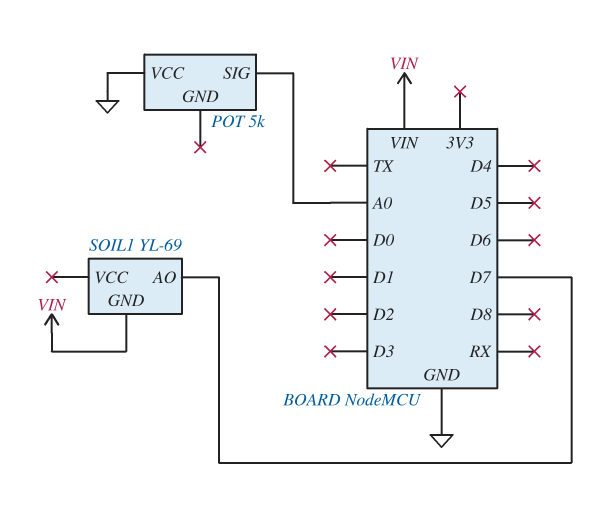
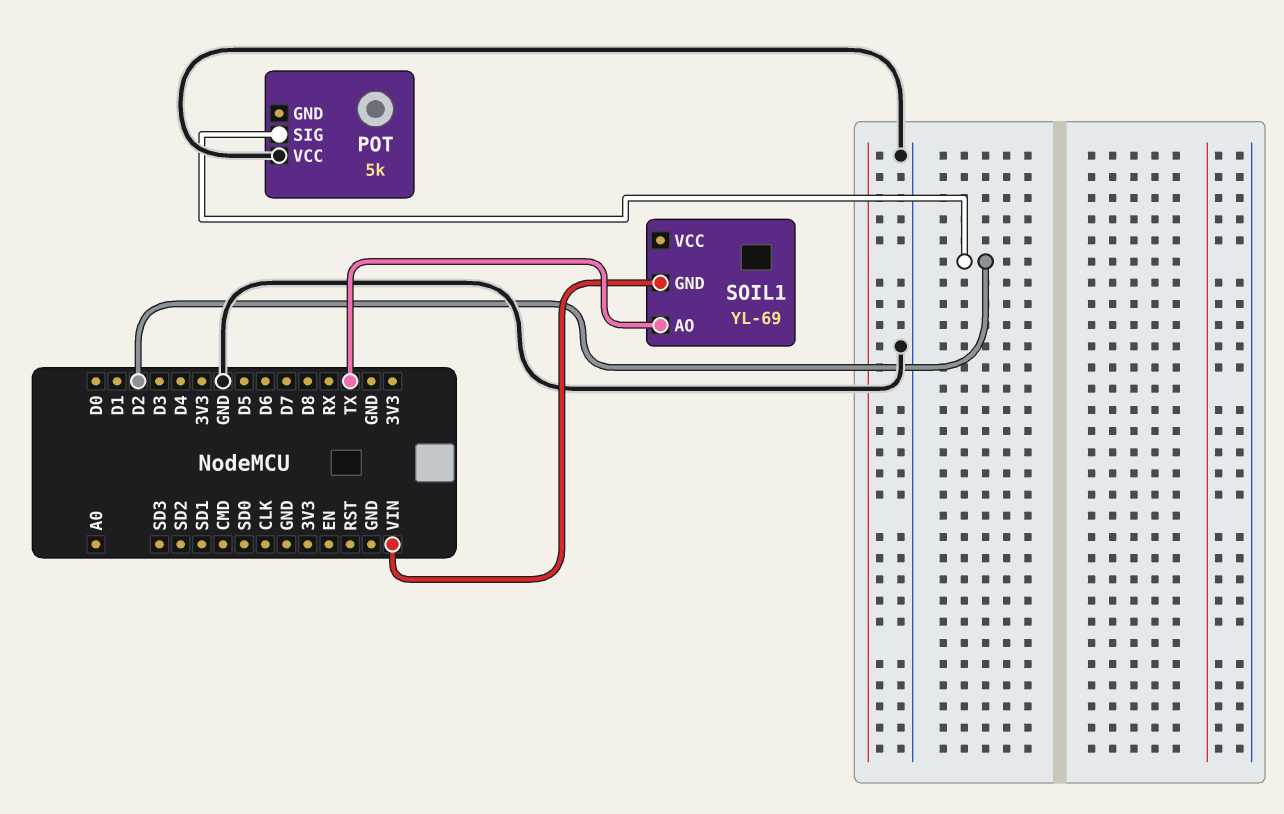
POT pin SIG: A0 -> D2
SOIL1 pin AO: D7 -> TX

